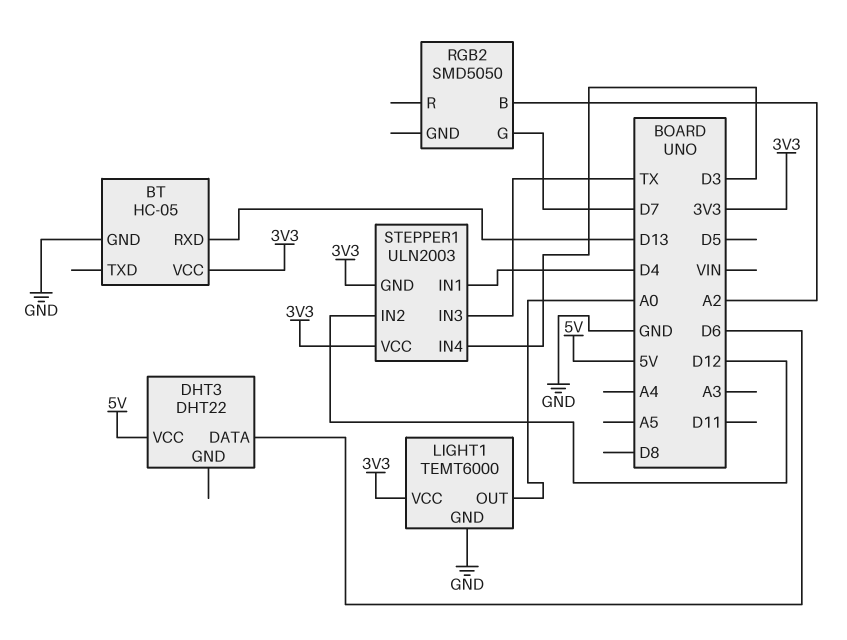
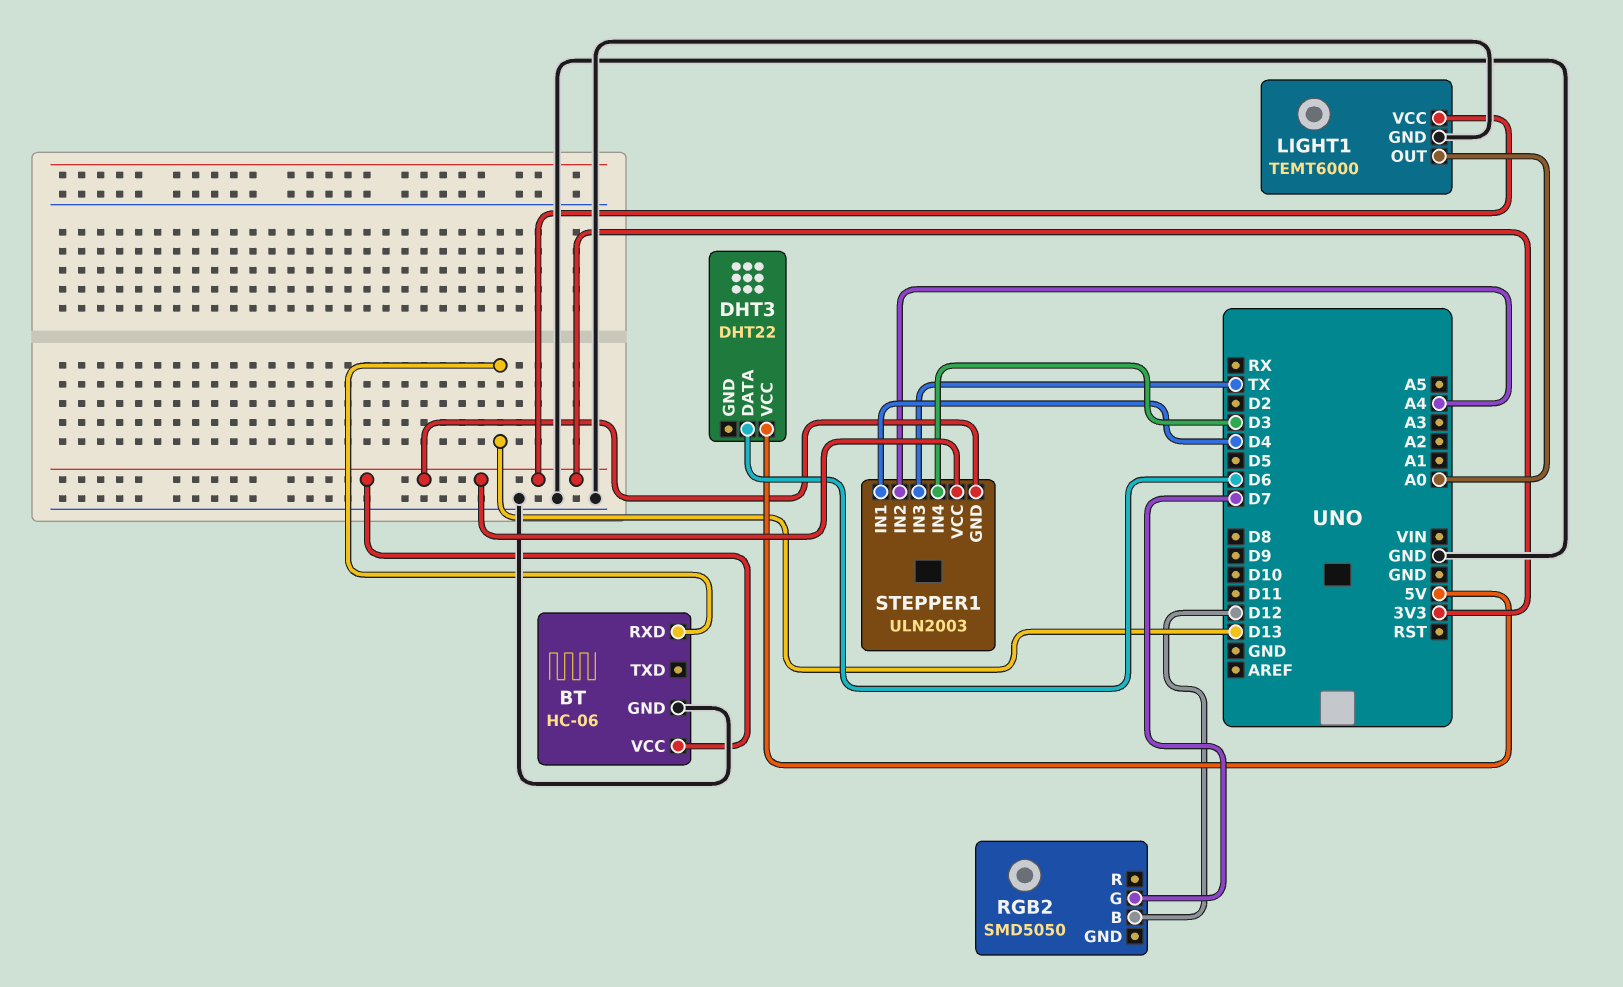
BT: HC-05 -> HC-06
RGB2 pin B: A2 -> D12
STEPPER1 pin IN2: D12 -> A4

